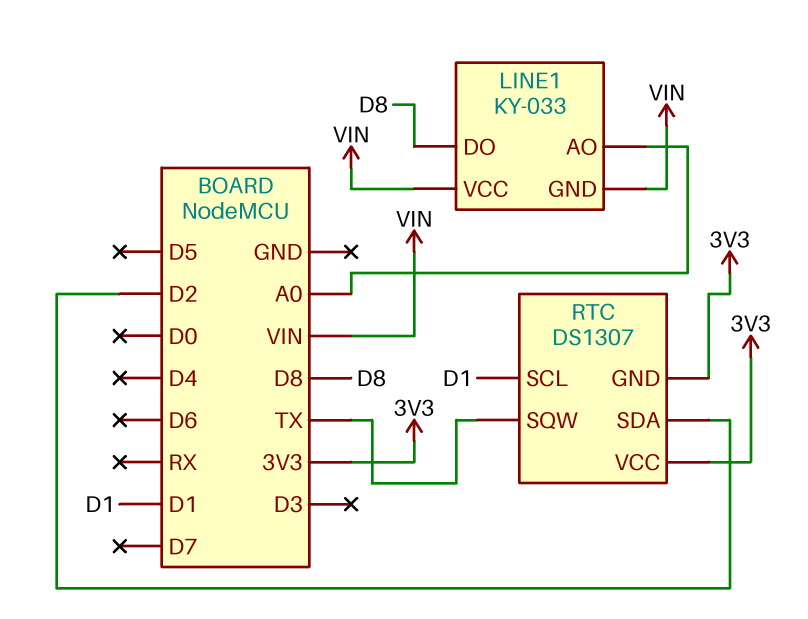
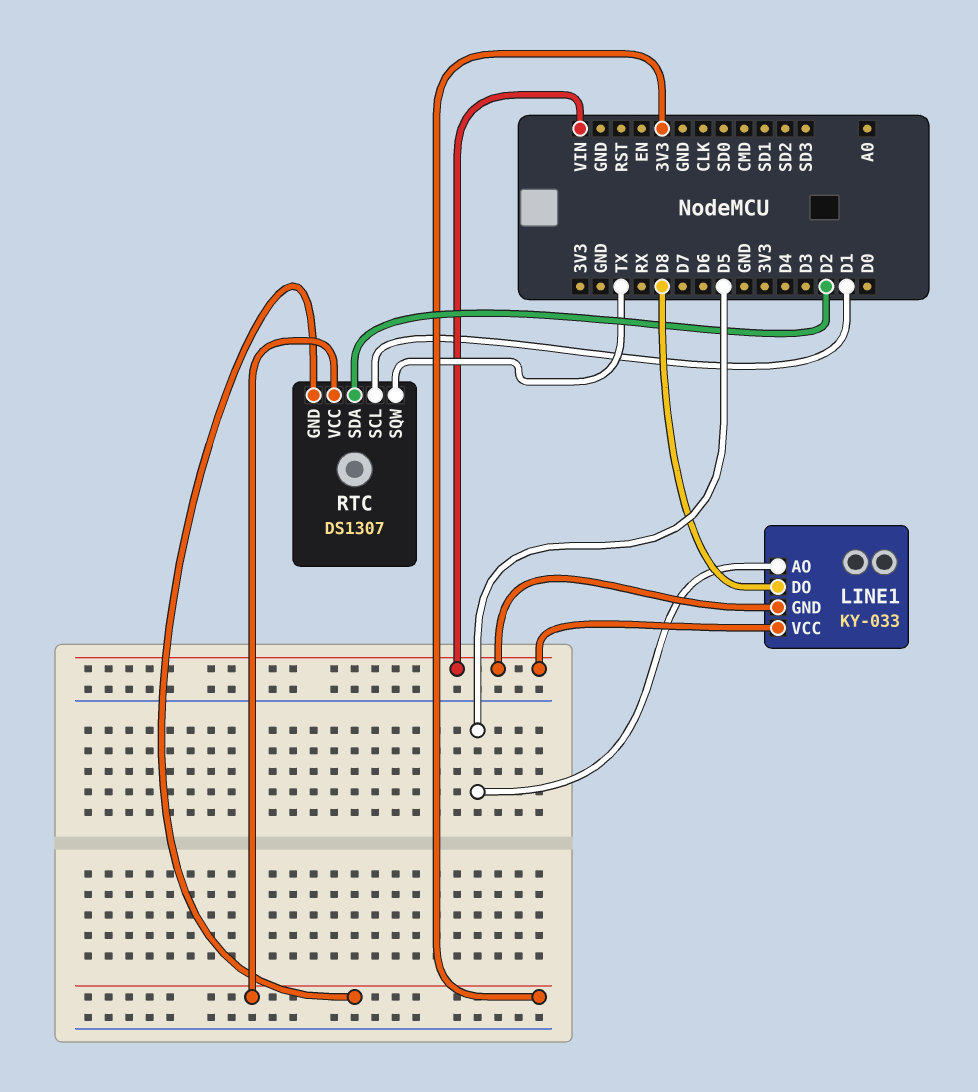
LINE1 pin AO: A0 -> D5

